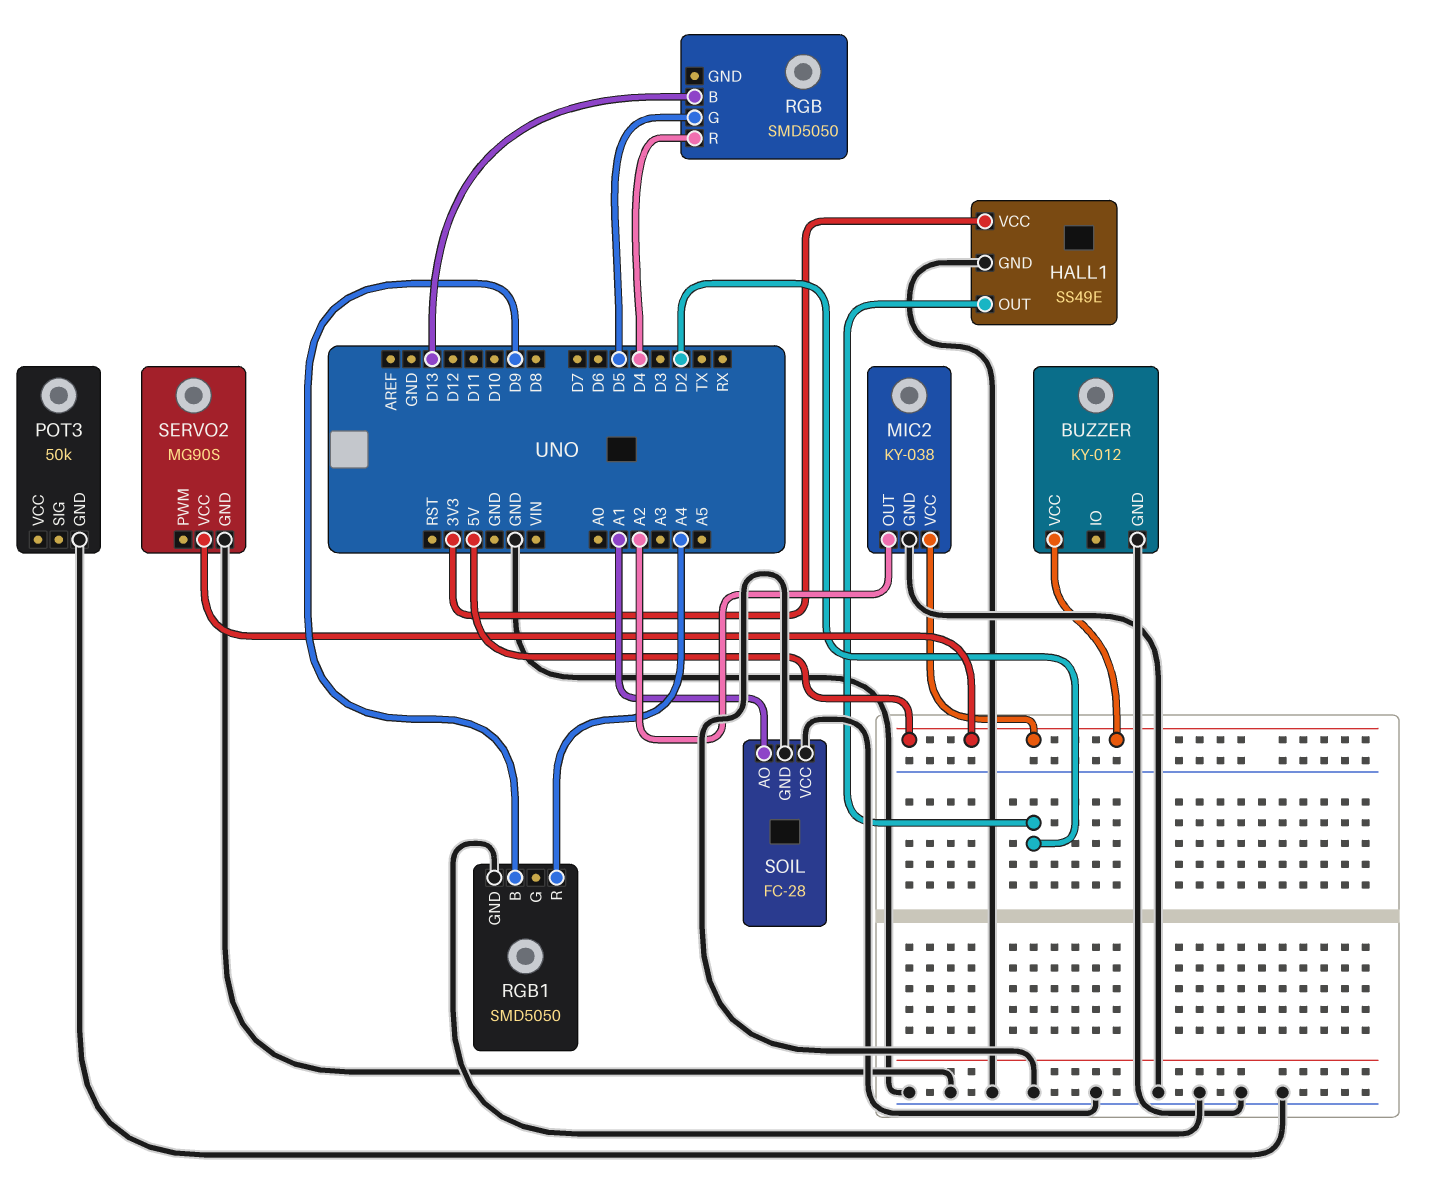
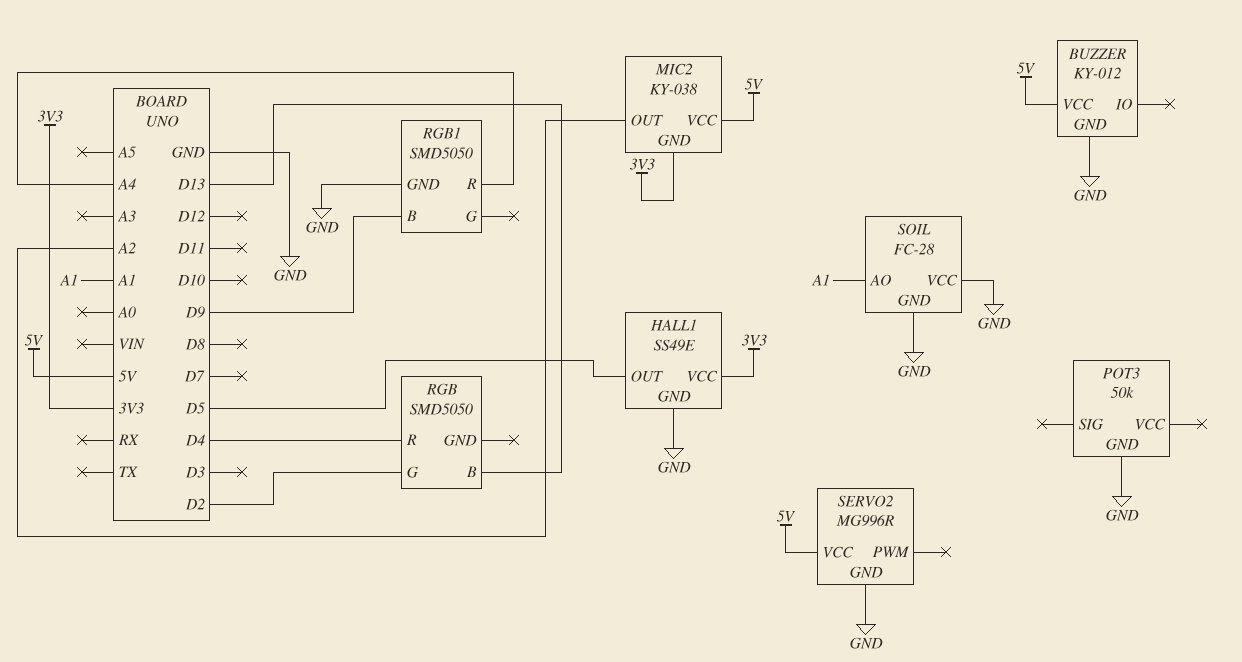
HALL1 pin OUT: D2 -> D5
MIC2 pin GND: GND -> 3V3
RGB pin G: D5 -> D2
SERVO2: MG90S -> MG996R

